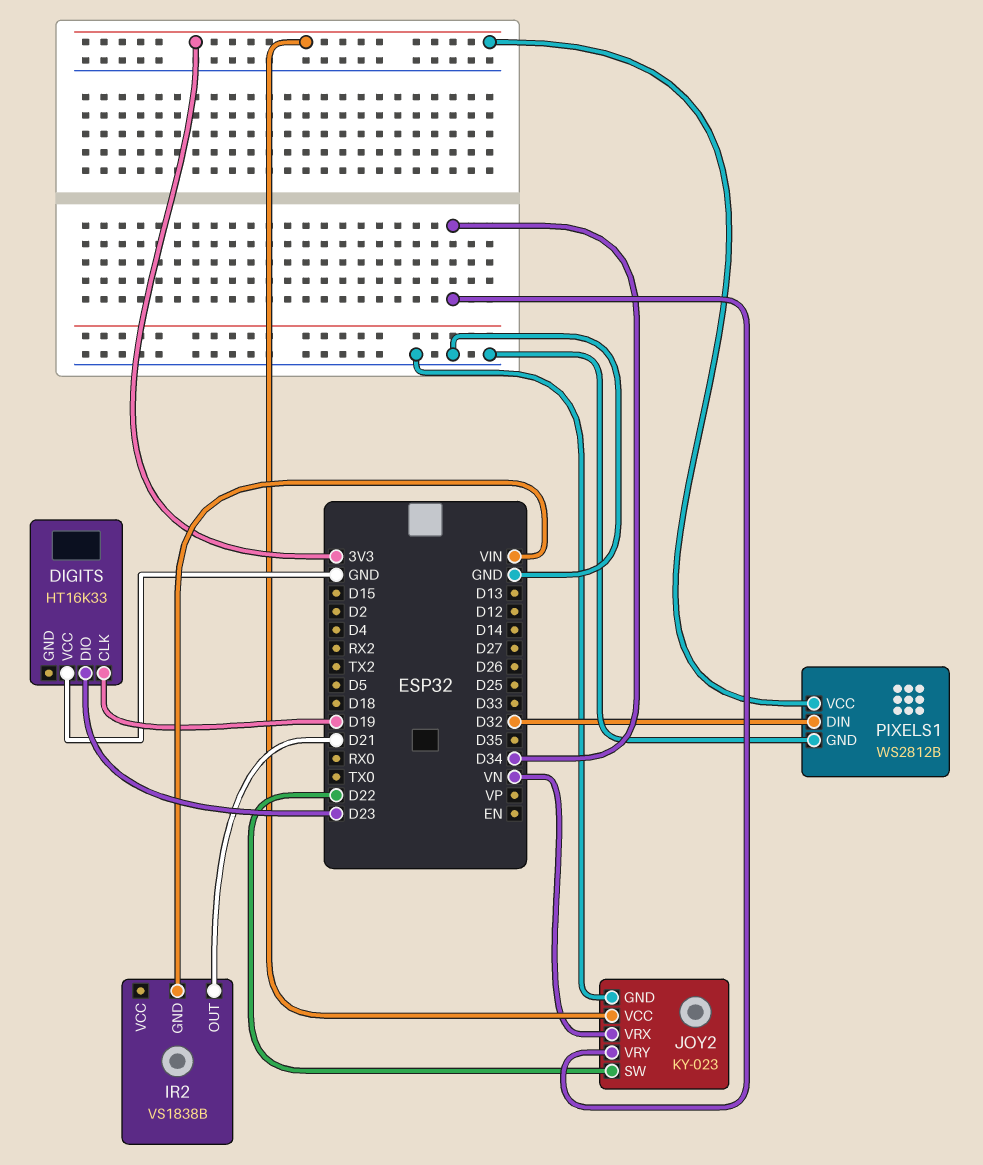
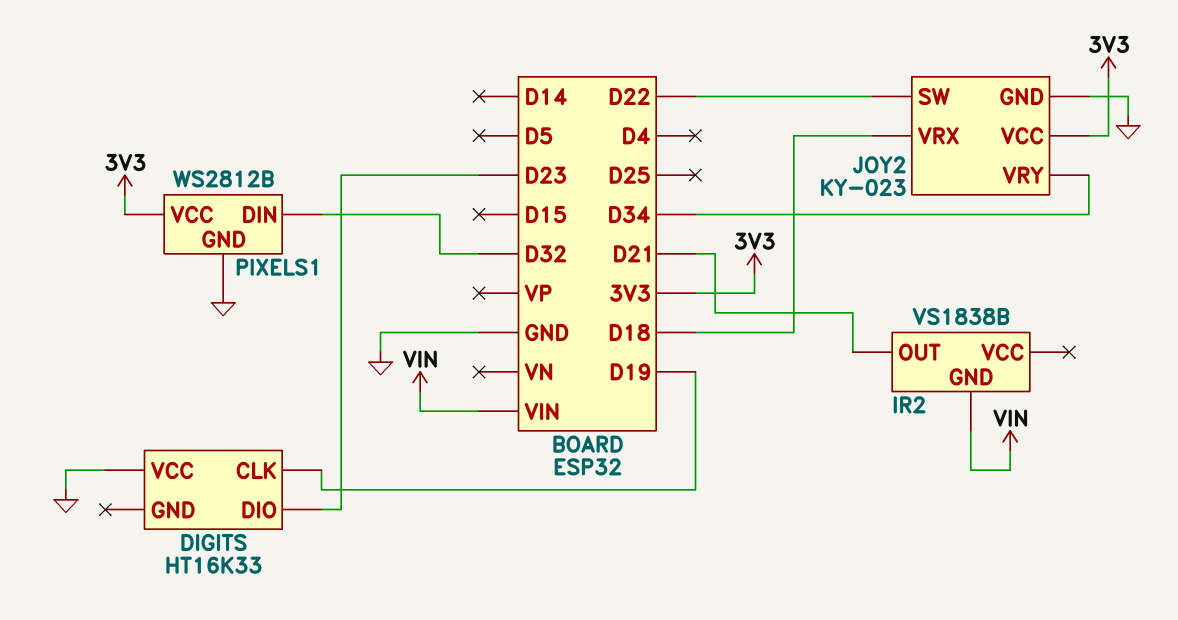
JOY2 pin VRX: VN -> D18

